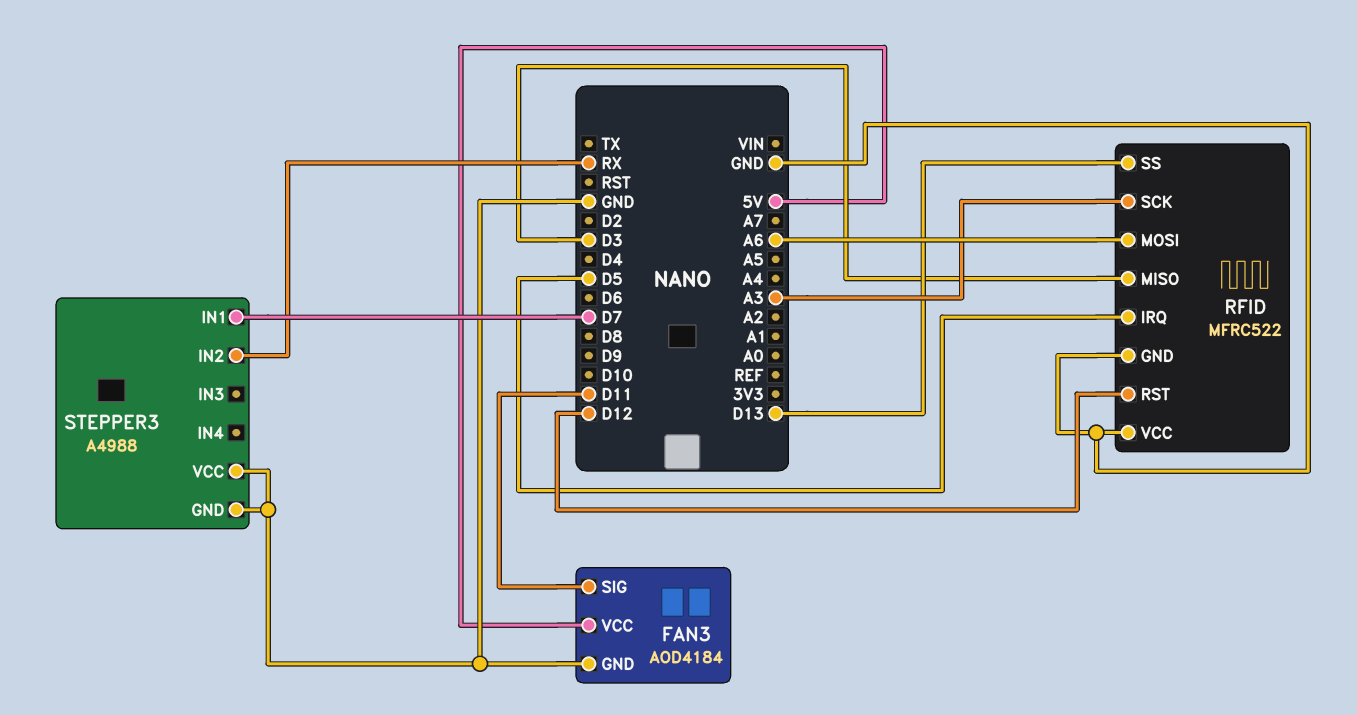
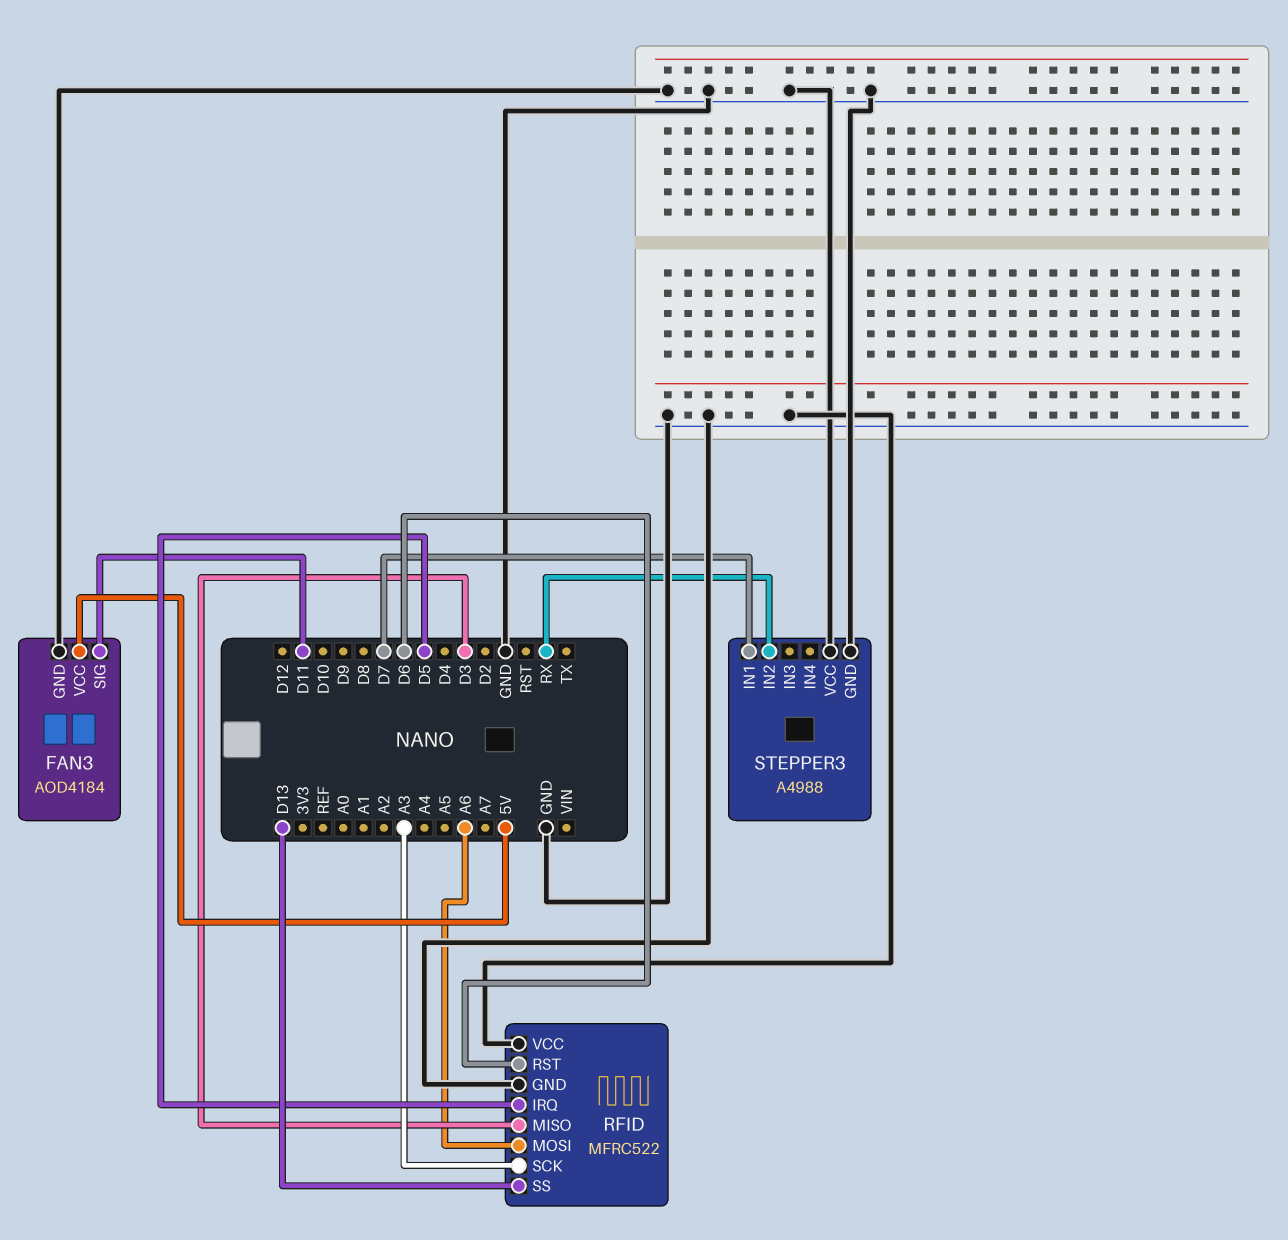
RFID pin RST: D12 -> D6

